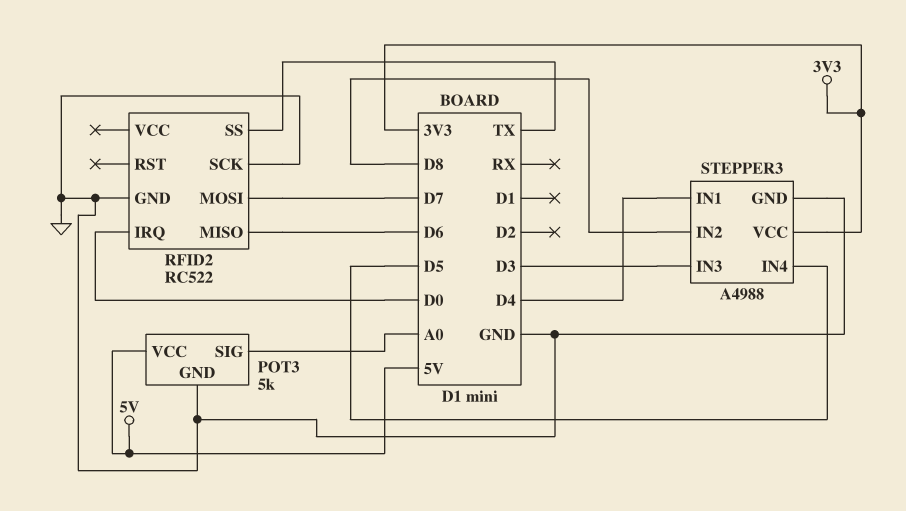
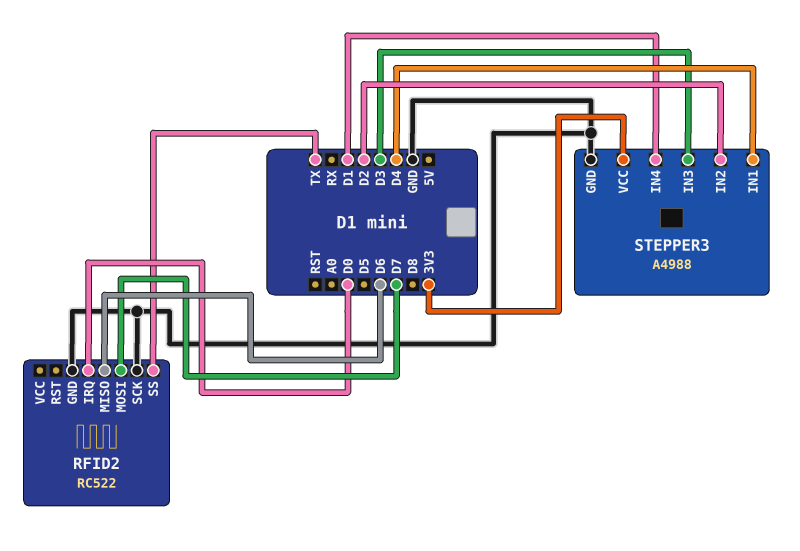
POT3: 5k -> none
POT3 pin GND: GND -> none
POT3 pin SIG: A0 -> none
POT3 pin VCC: 5V -> none
STEPPER3 pin IN2: D8 -> D2
STEPPER3 pin IN4: D5 -> D1

